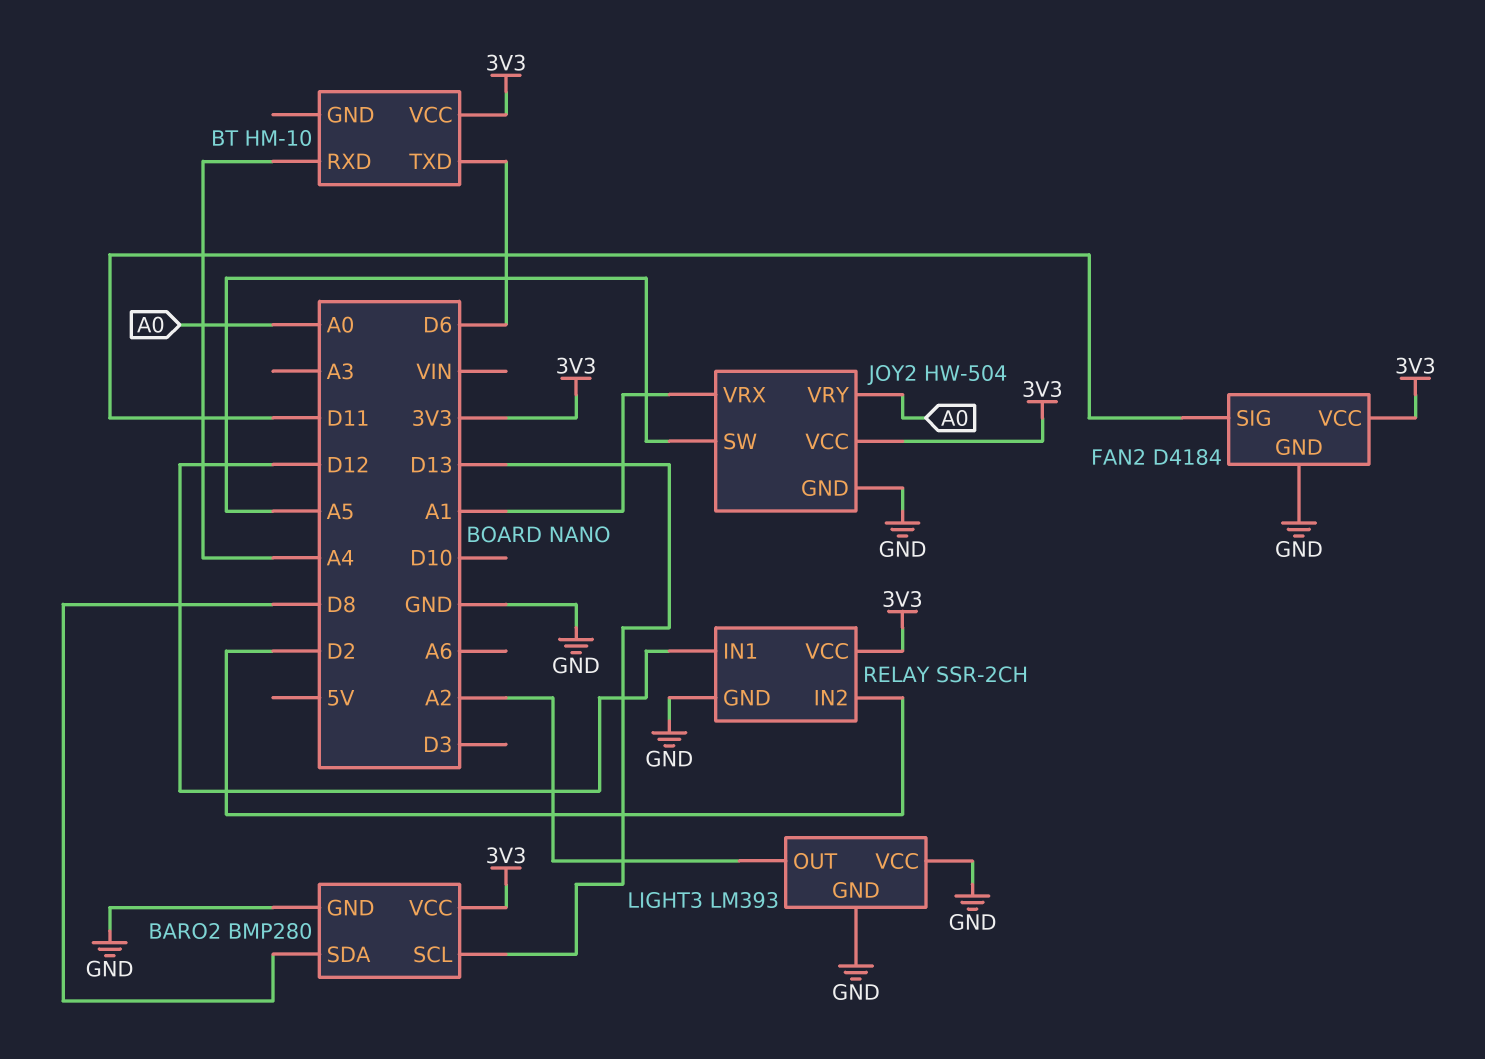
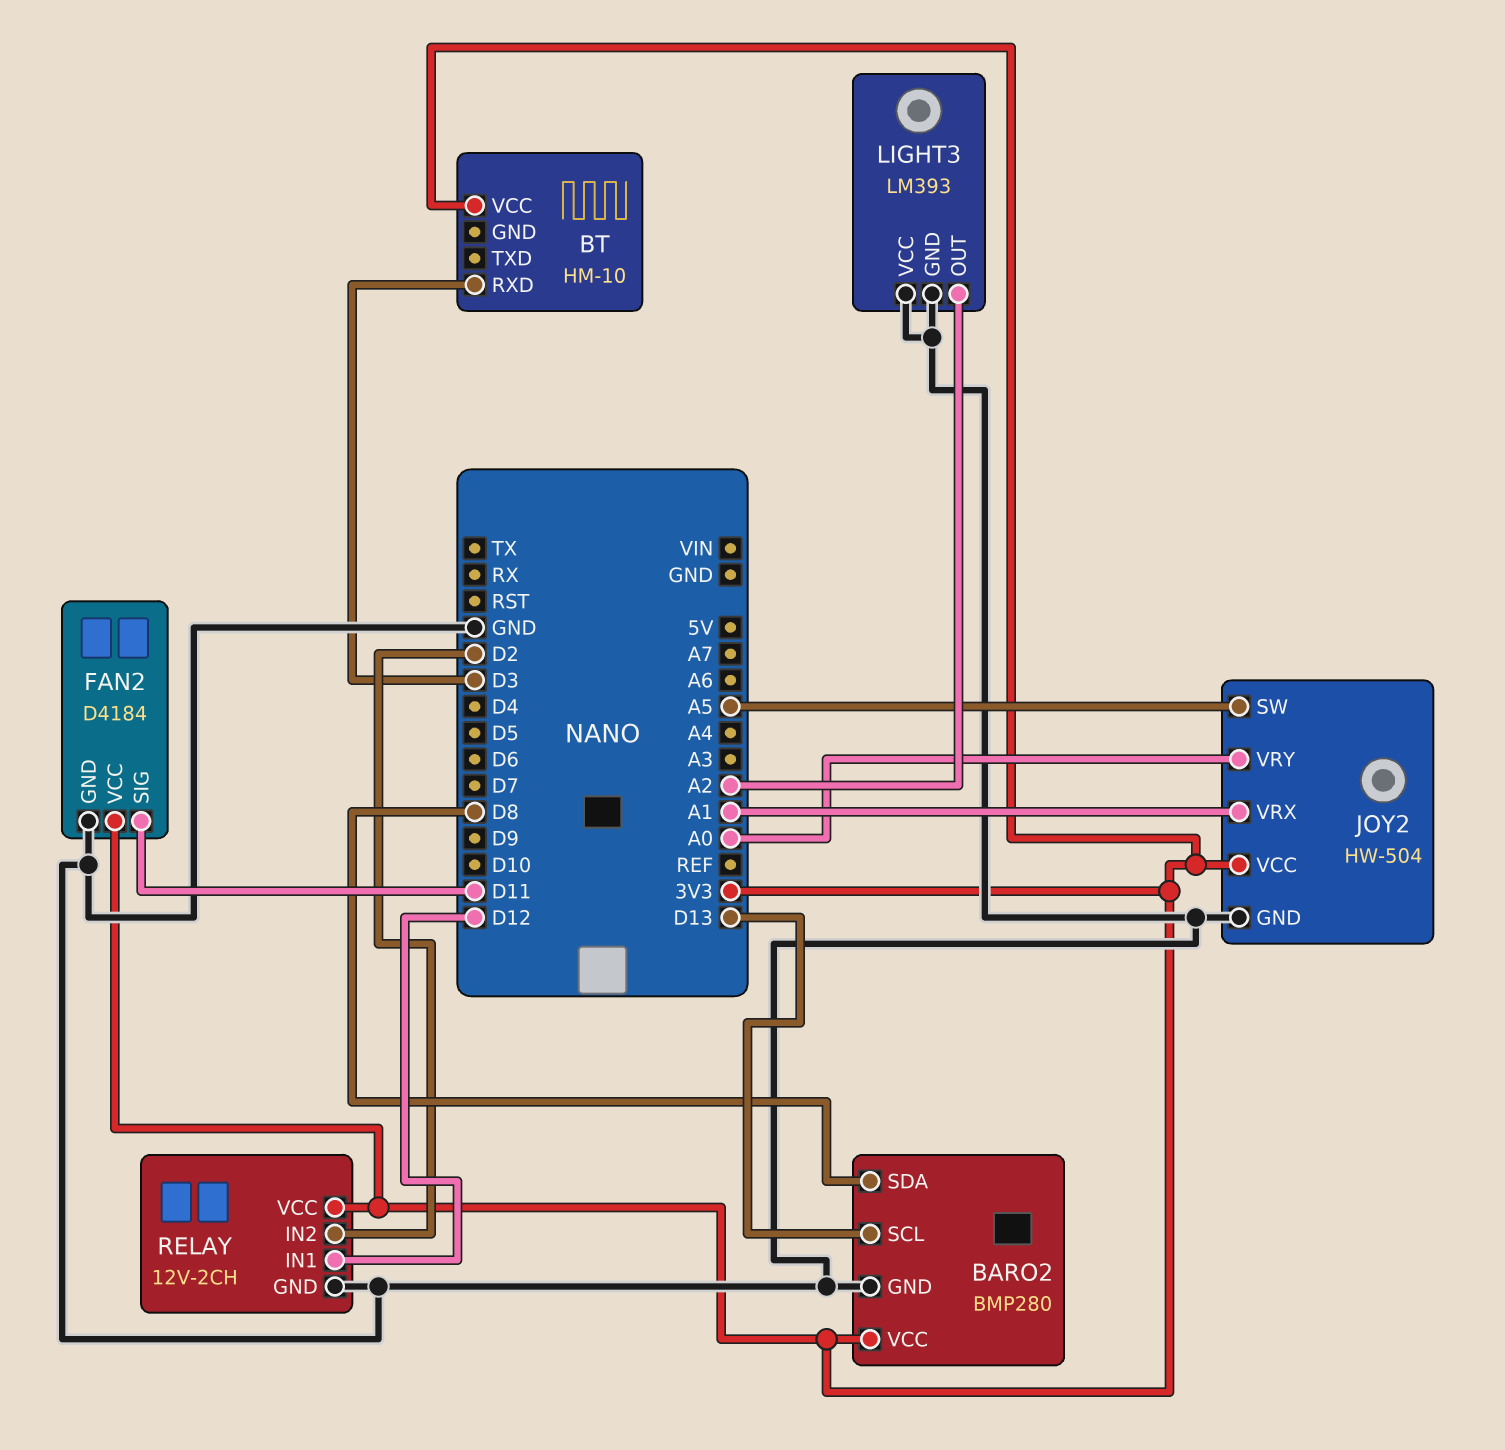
BT pin RXD: A4 -> D3
BT pin TXD: D6 -> none
RELAY: SSR-2CH -> 12V-2CH

